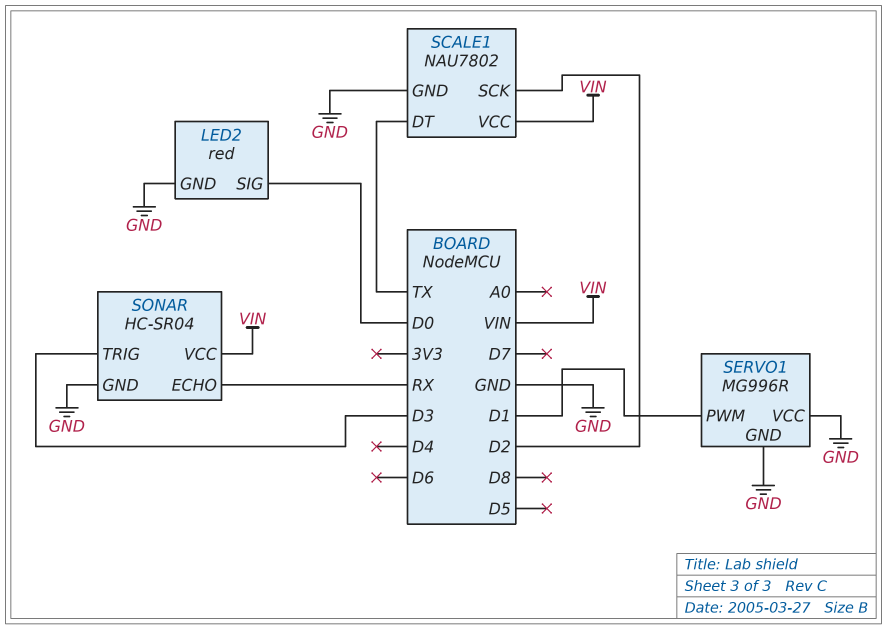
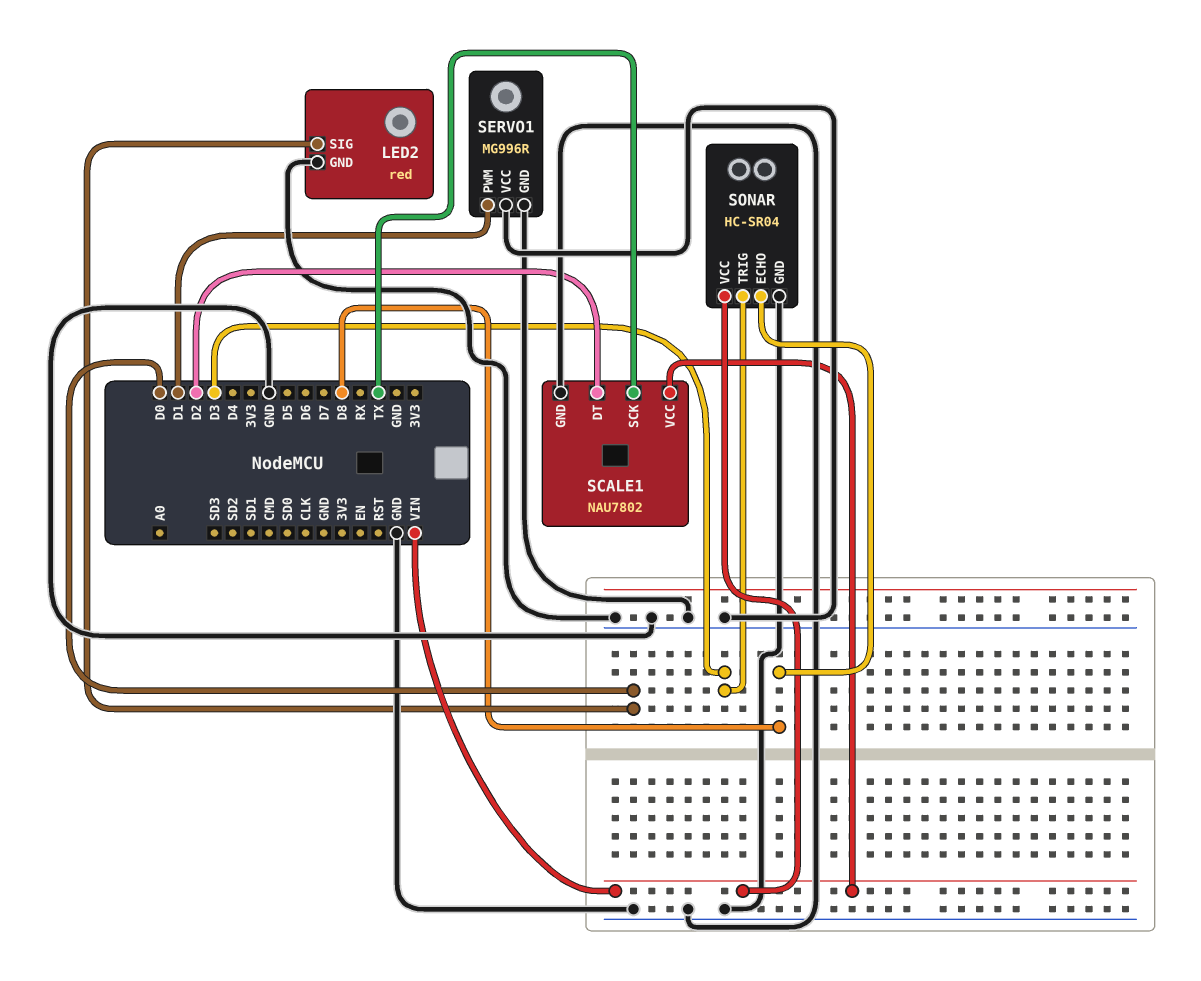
SCALE1 pin DT: TX -> D2
SCALE1 pin SCK: D2 -> TX
SONAR pin ECHO: RX -> D8

